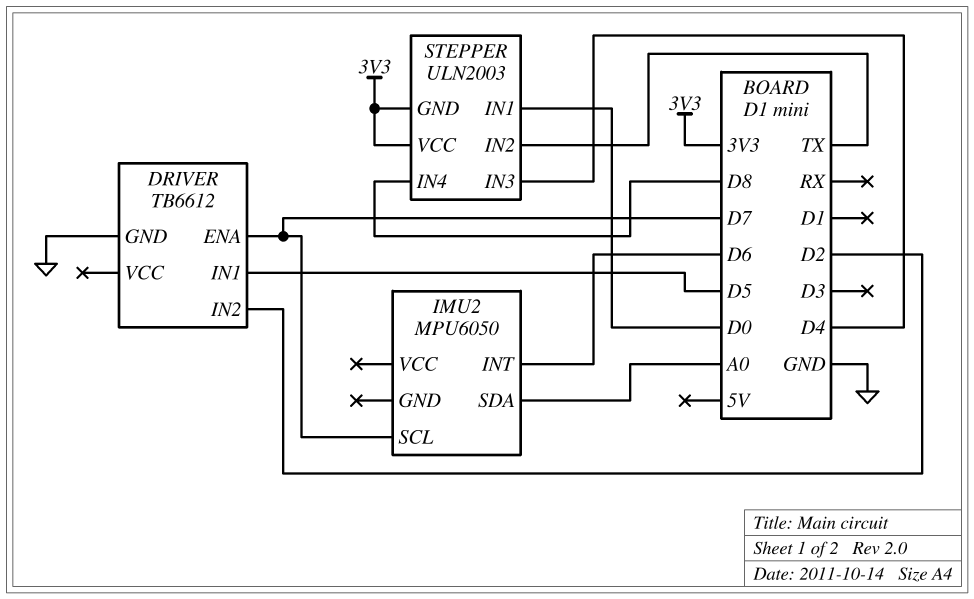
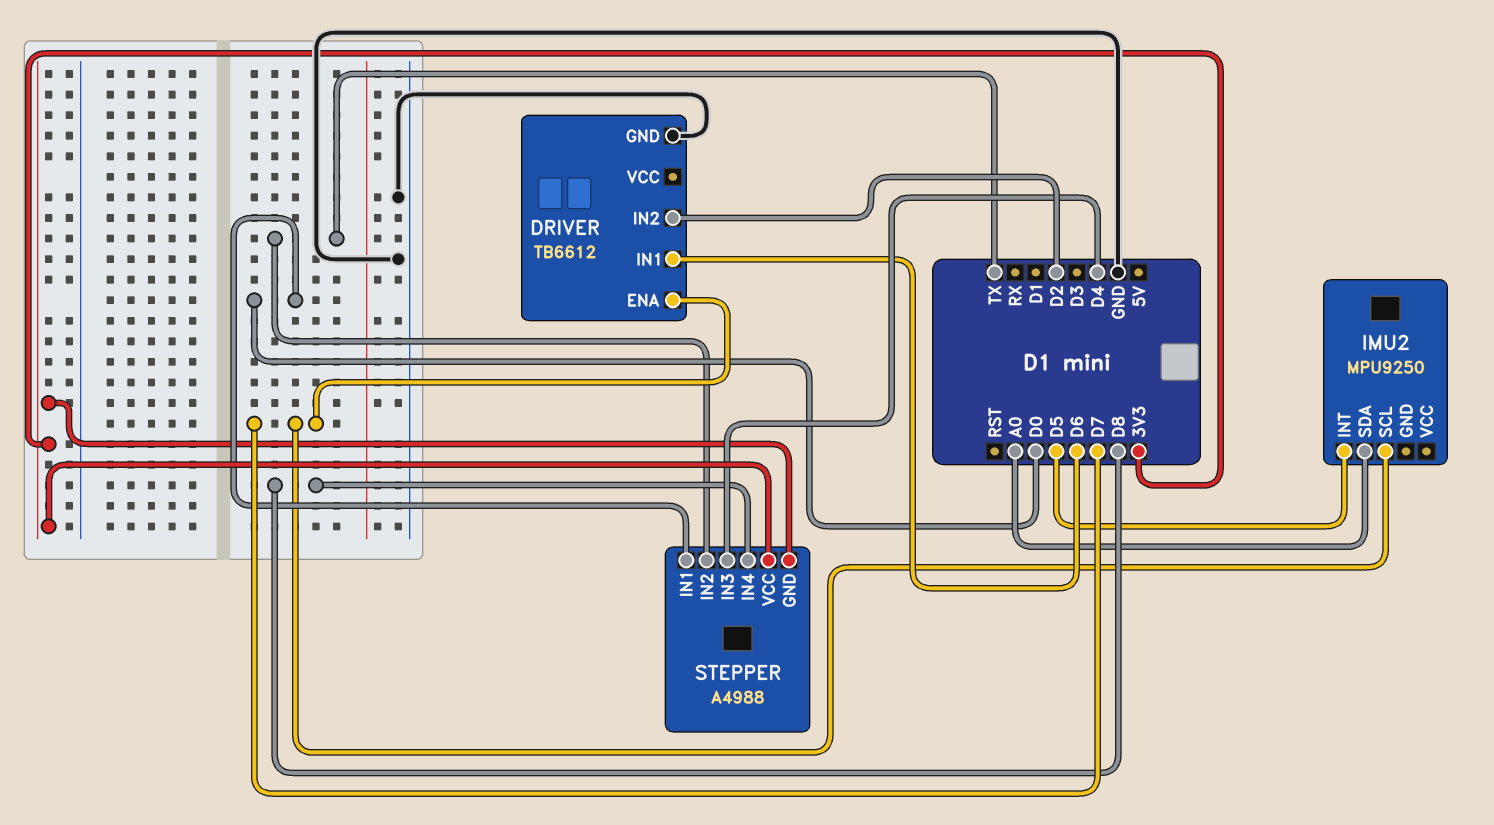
DRIVER pin IN1: D5 -> D6
IMU2: MPU6050 -> MPU9250
IMU2 pin INT: D6 -> D5
STEPPER: ULN2003 -> A4988

